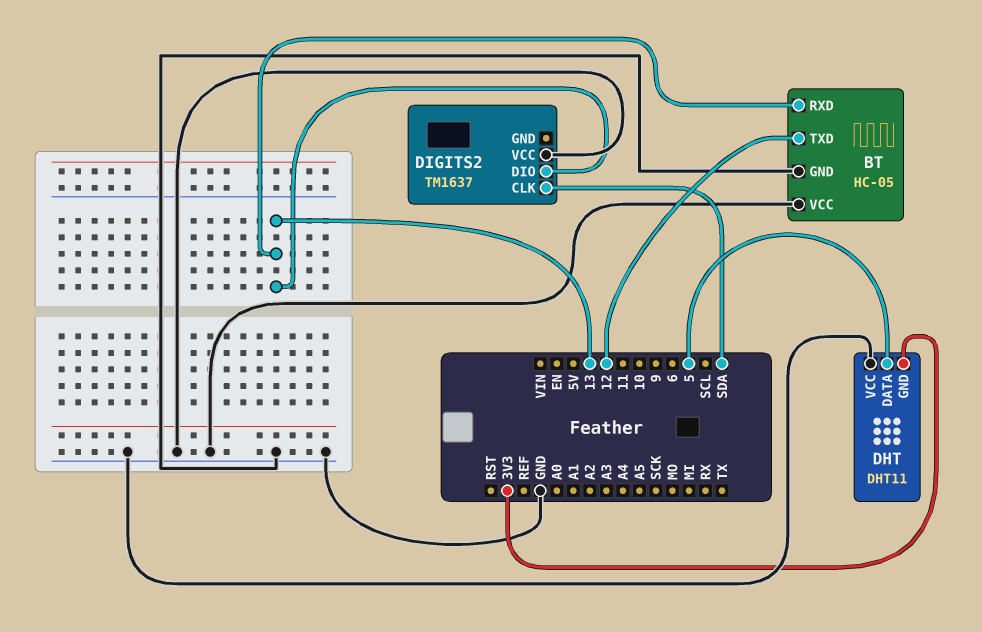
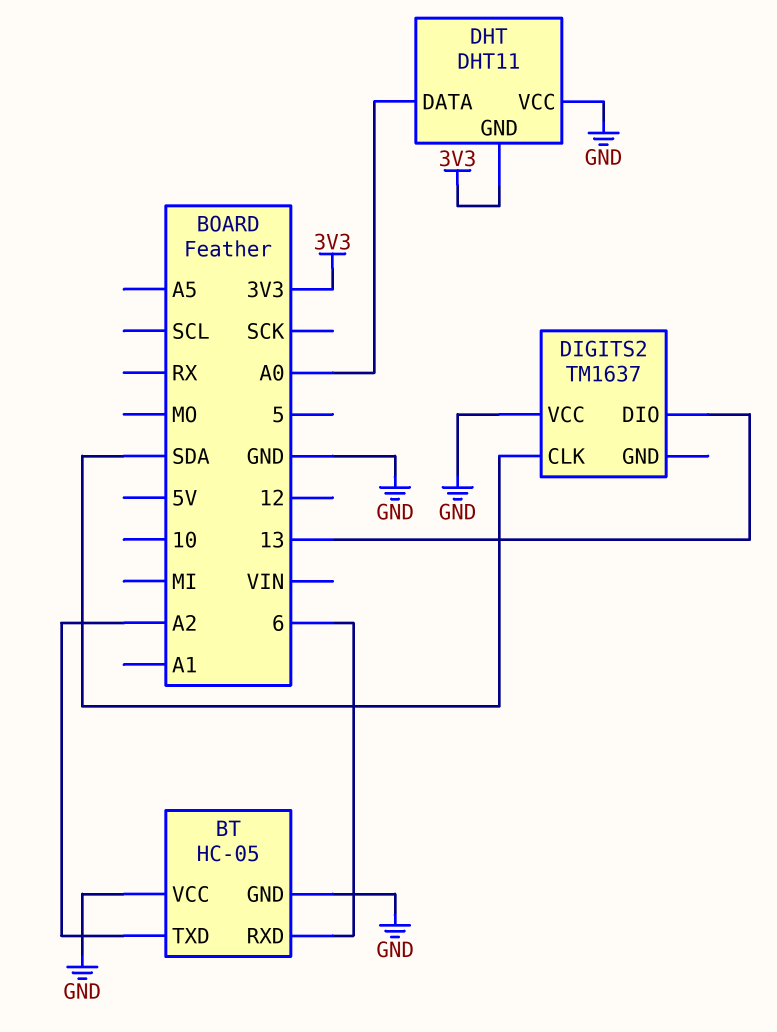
BT pin RXD: 13 -> 6
BT pin TXD: 12 -> A2
DHT pin DATA: 5 -> A0

